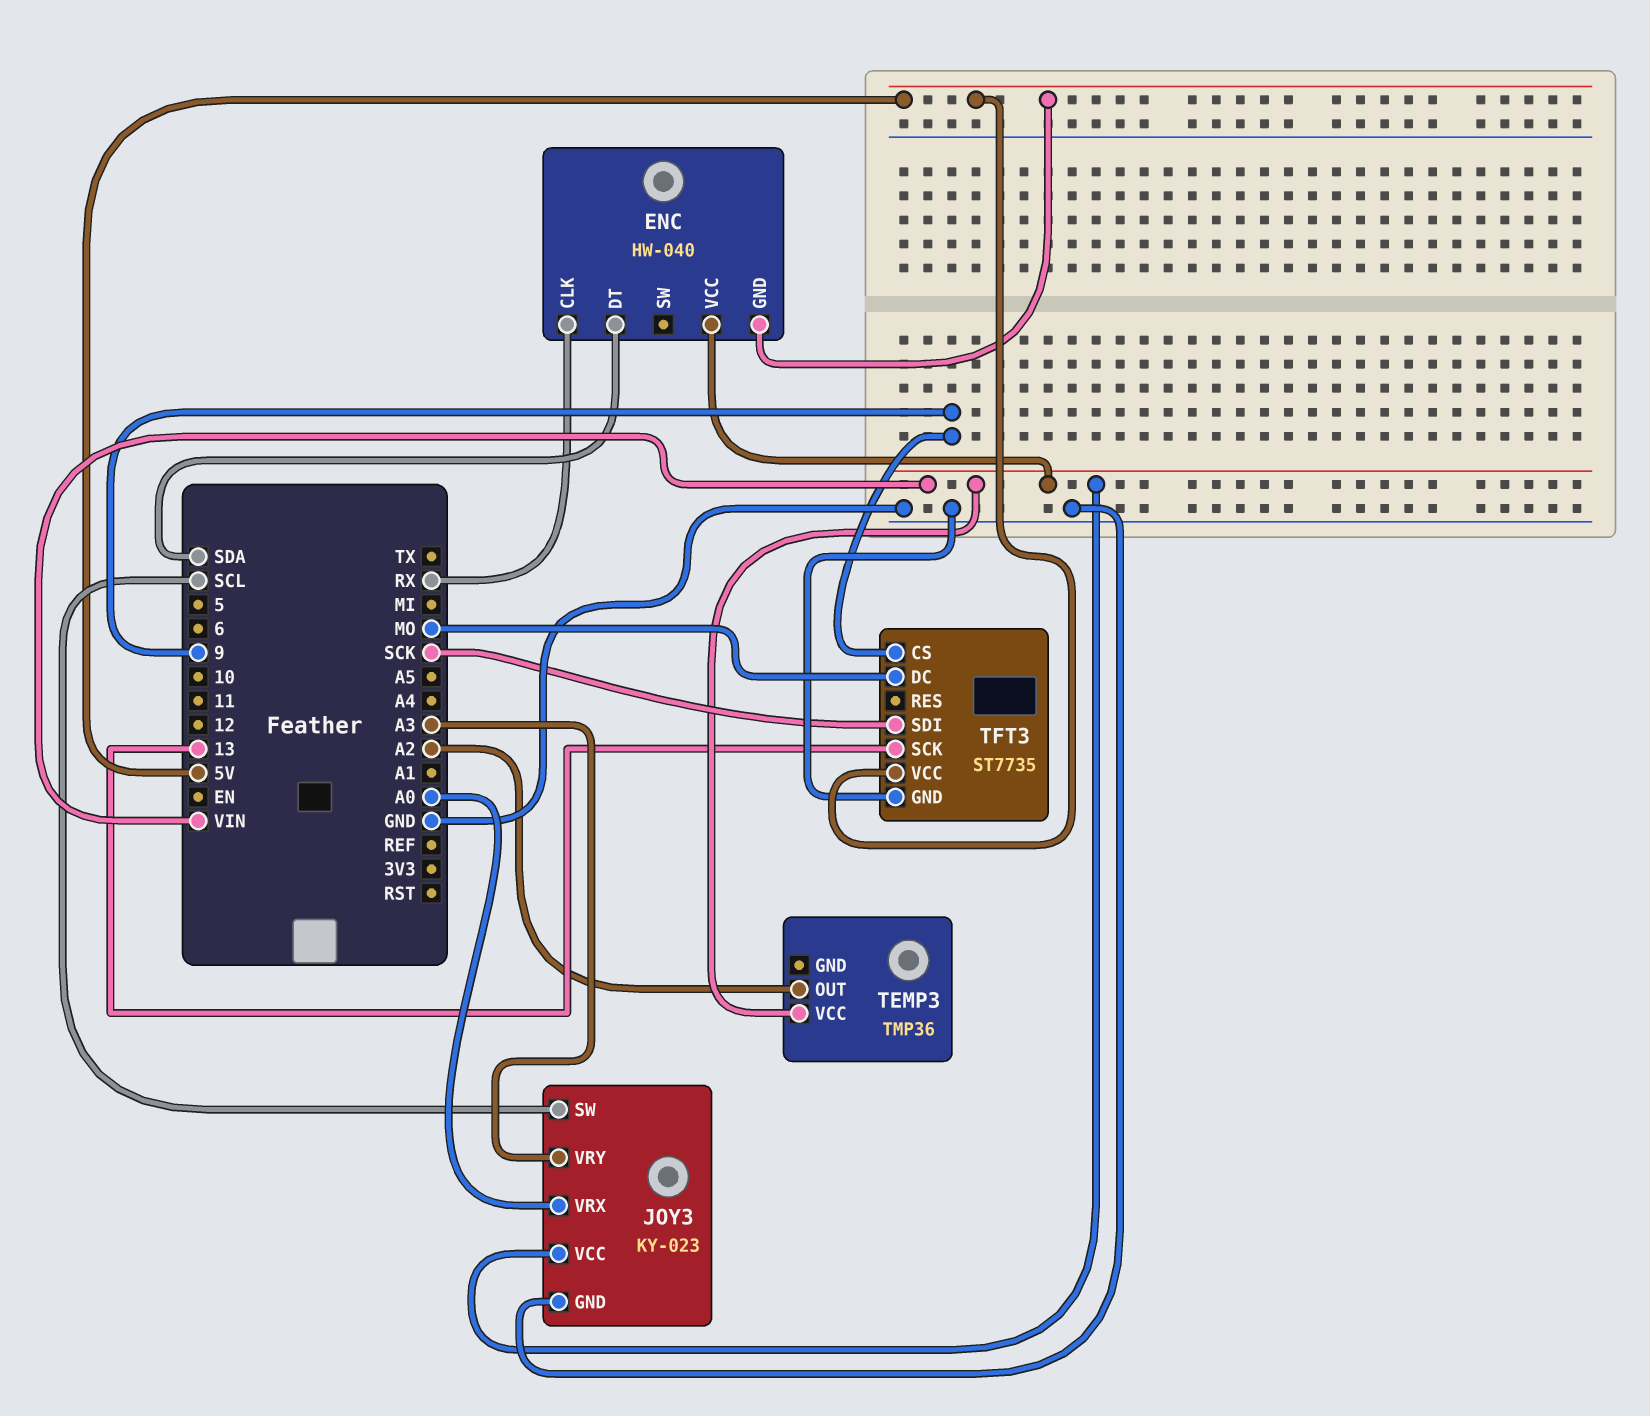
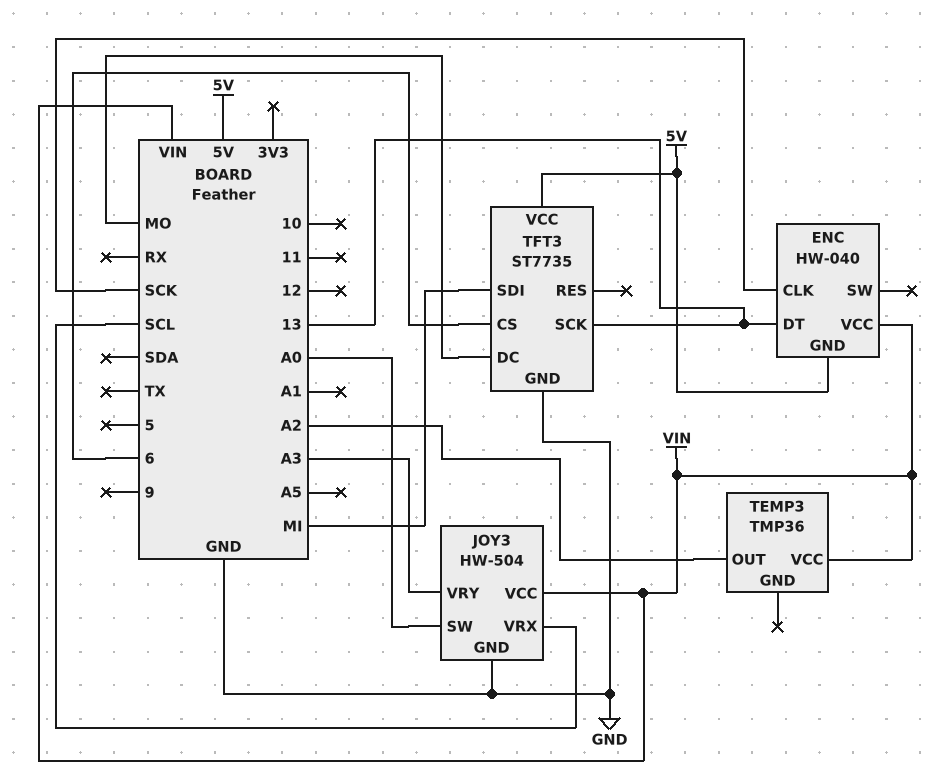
ENC pin CLK: RX -> SCK
ENC pin DT: SDA -> 13
JOY3: KY-023 -> HW-504
JOY3 pin SW: SCL -> A0
JOY3 pin VRX: A0 -> SCL
TFT3 pin CS: 9 -> 6
TFT3 pin SDI: SCK -> MI

